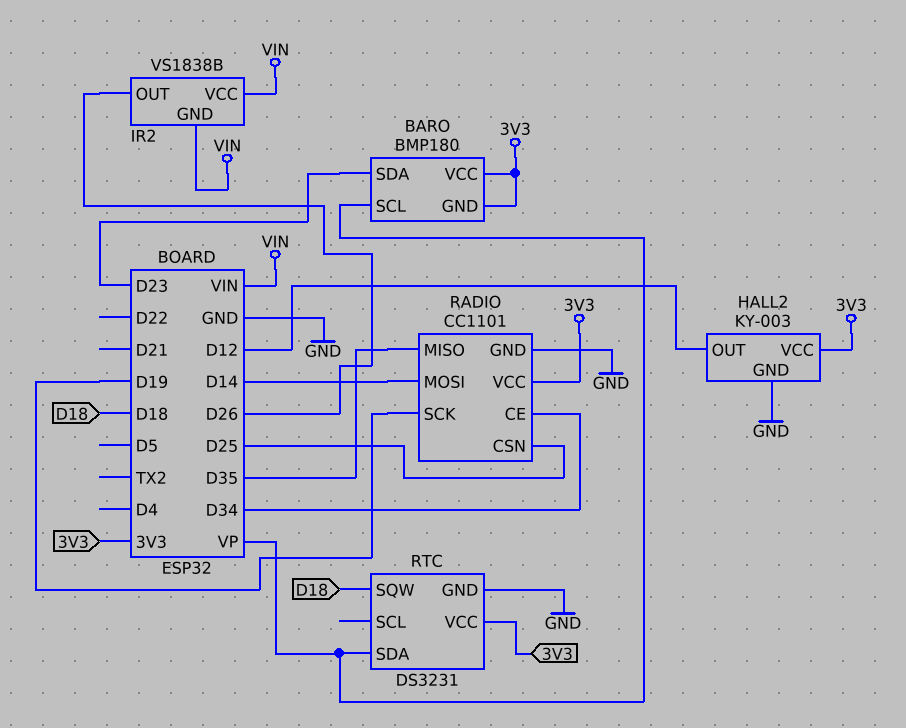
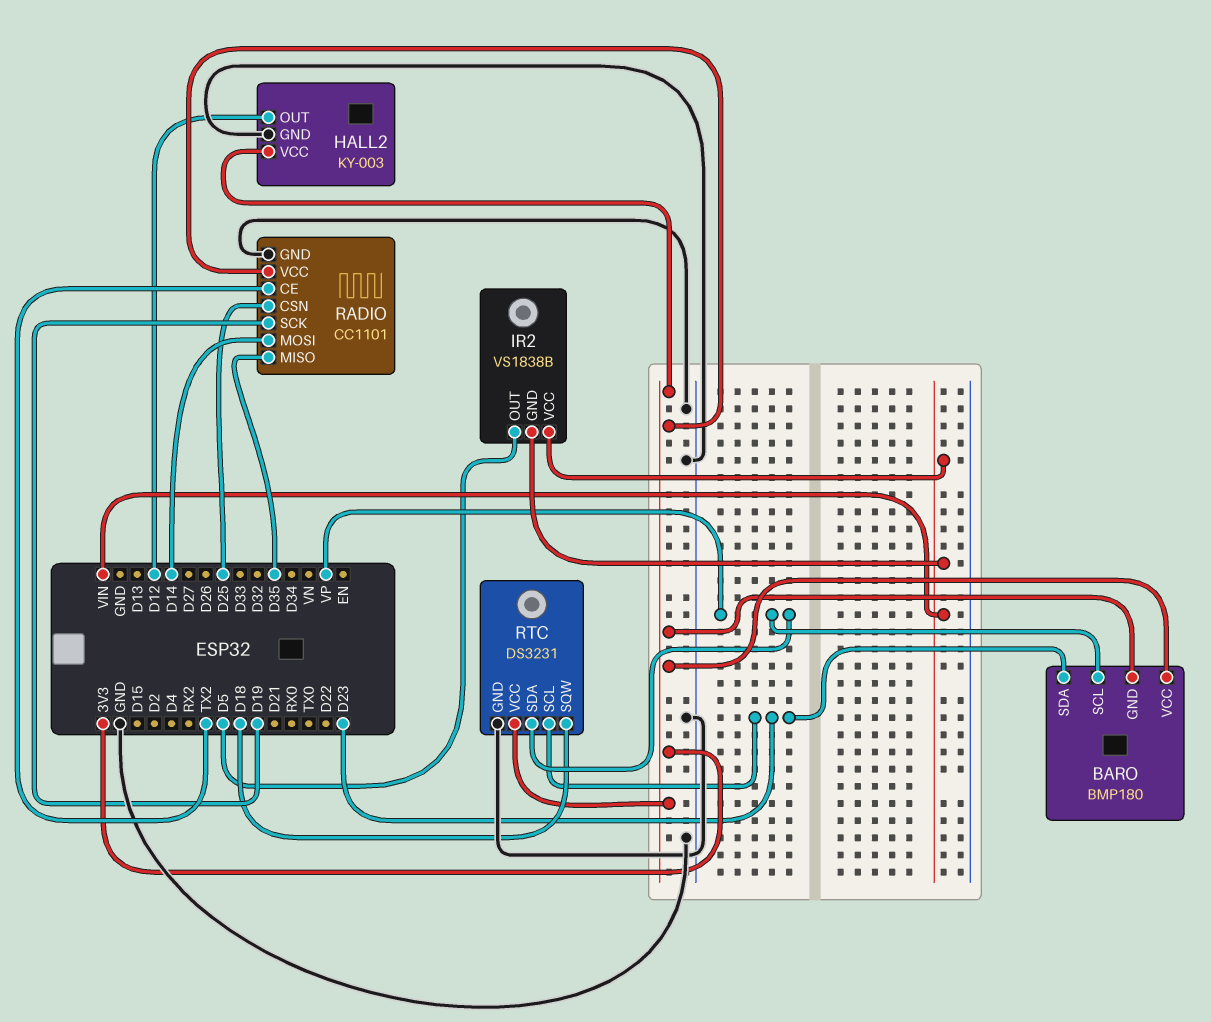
IR2 pin OUT: D26 -> D5
RADIO pin CE: D34 -> TX2
RTC pin SCL: none -> D23

